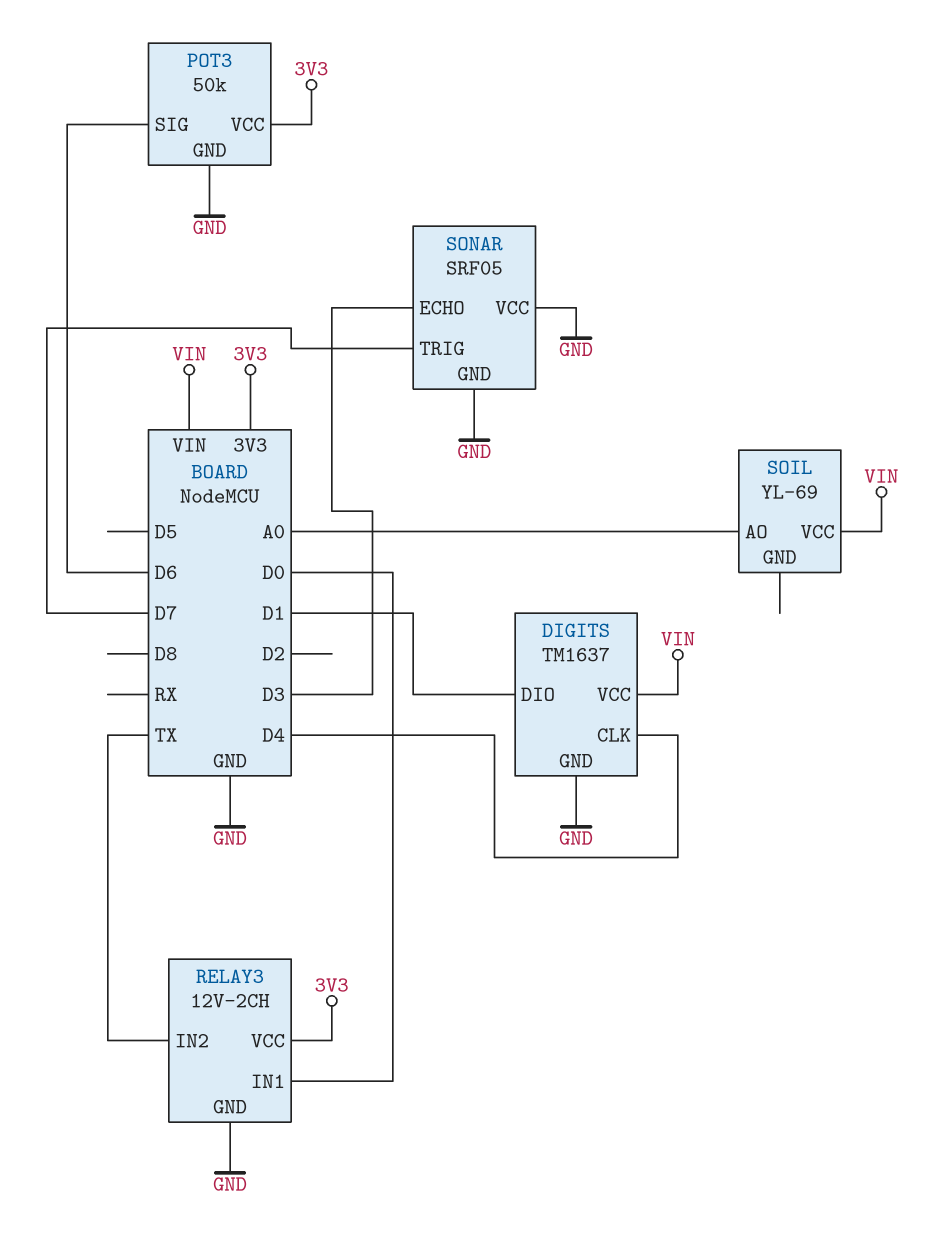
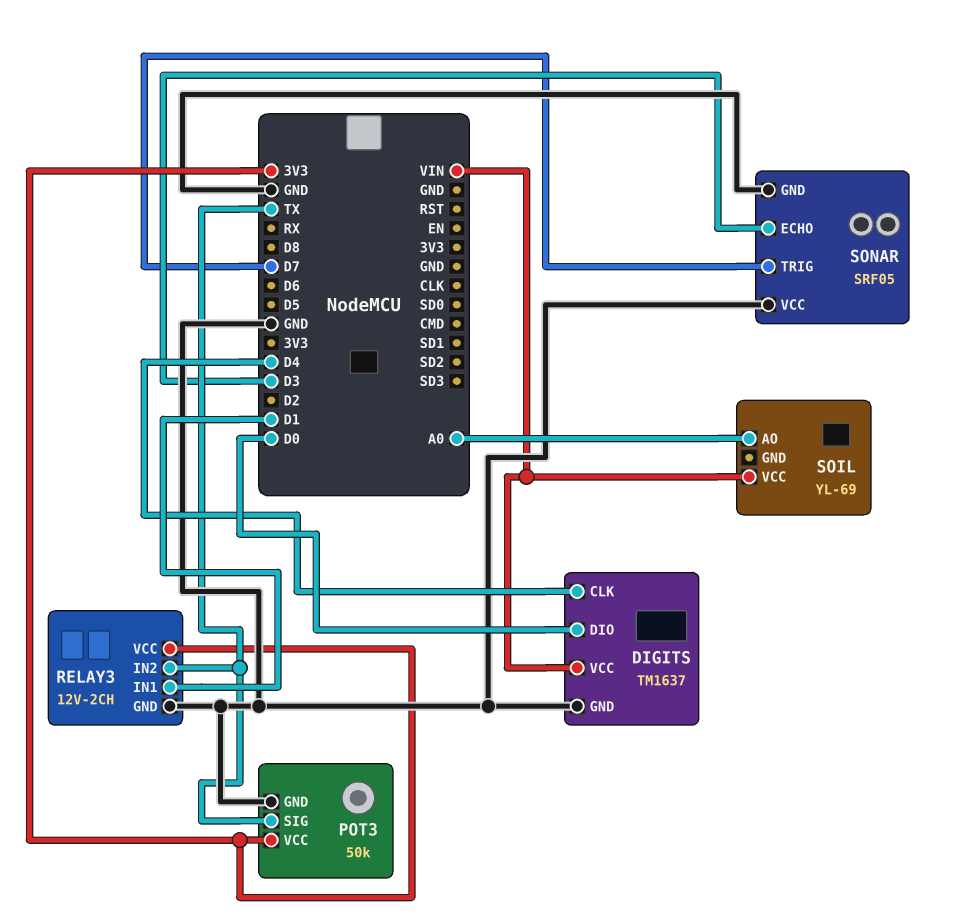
DIGITS pin DIO: D1 -> D0
POT3 pin SIG: D6 -> TX
RELAY3 pin IN1: D0 -> D1

